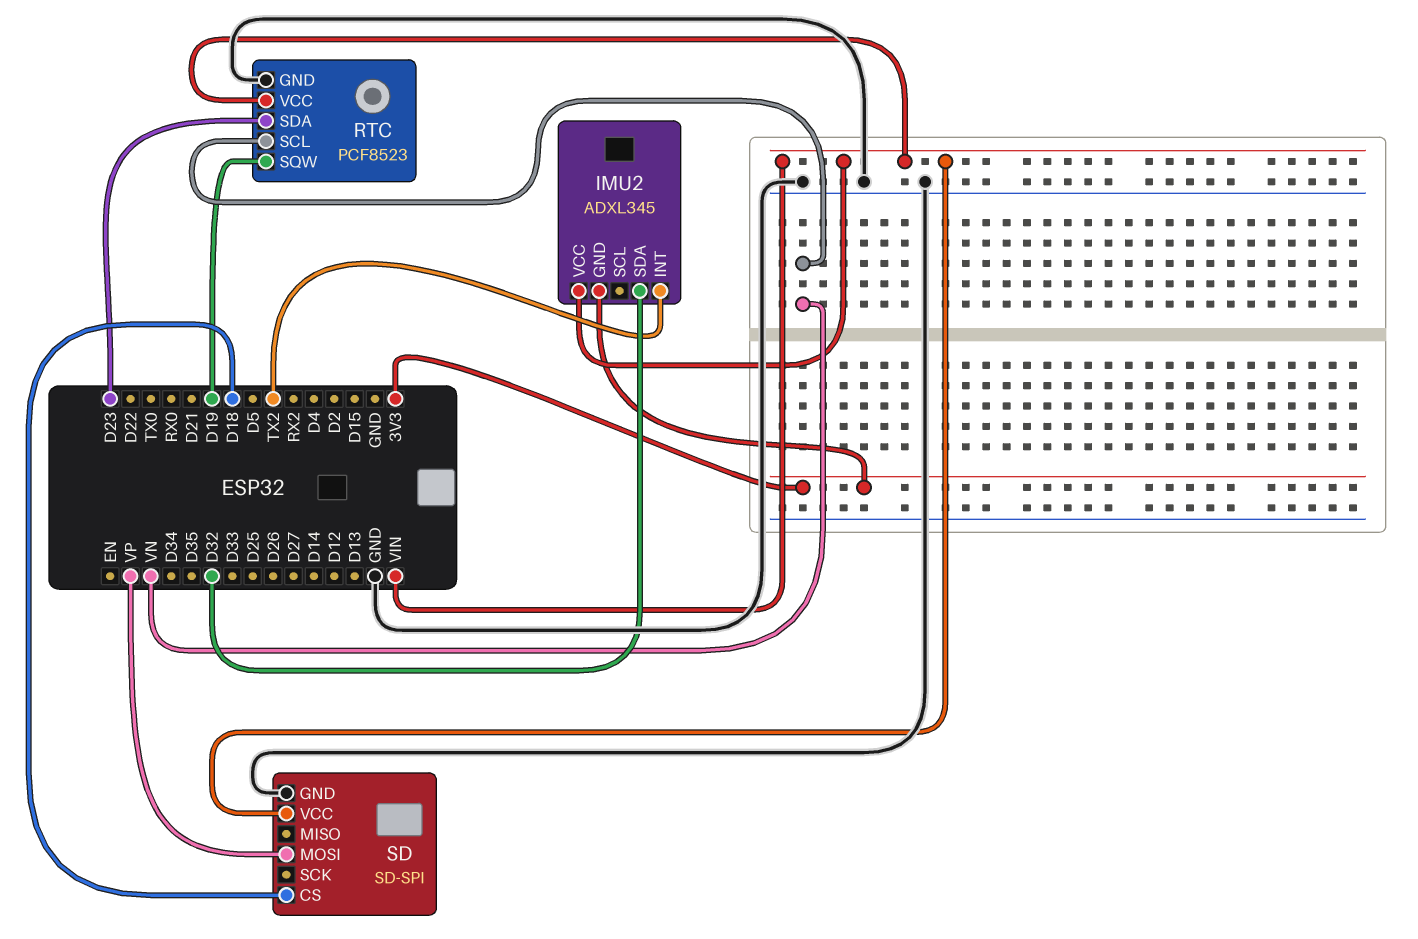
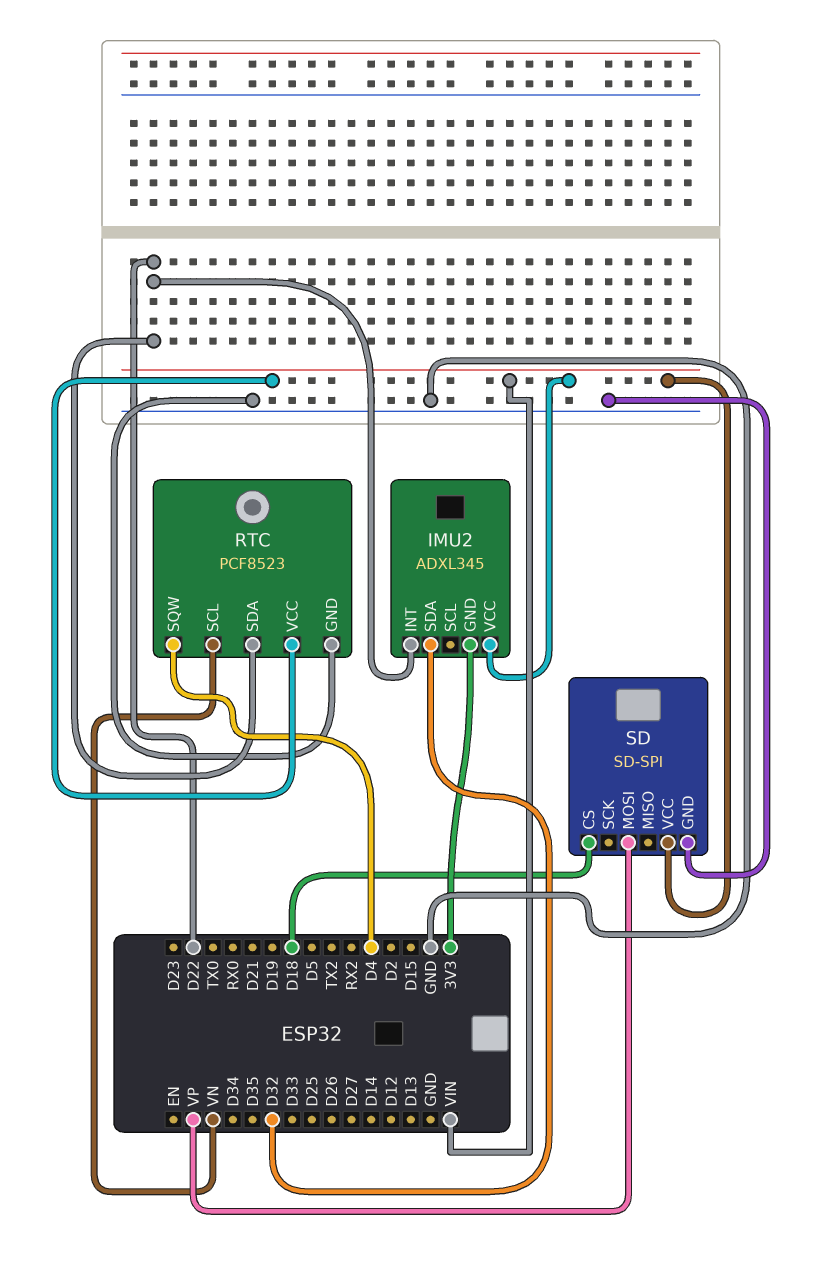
IMU2 pin INT: TX2 -> D22
RTC pin SDA: D23 -> D22
RTC pin SQW: D19 -> D4

